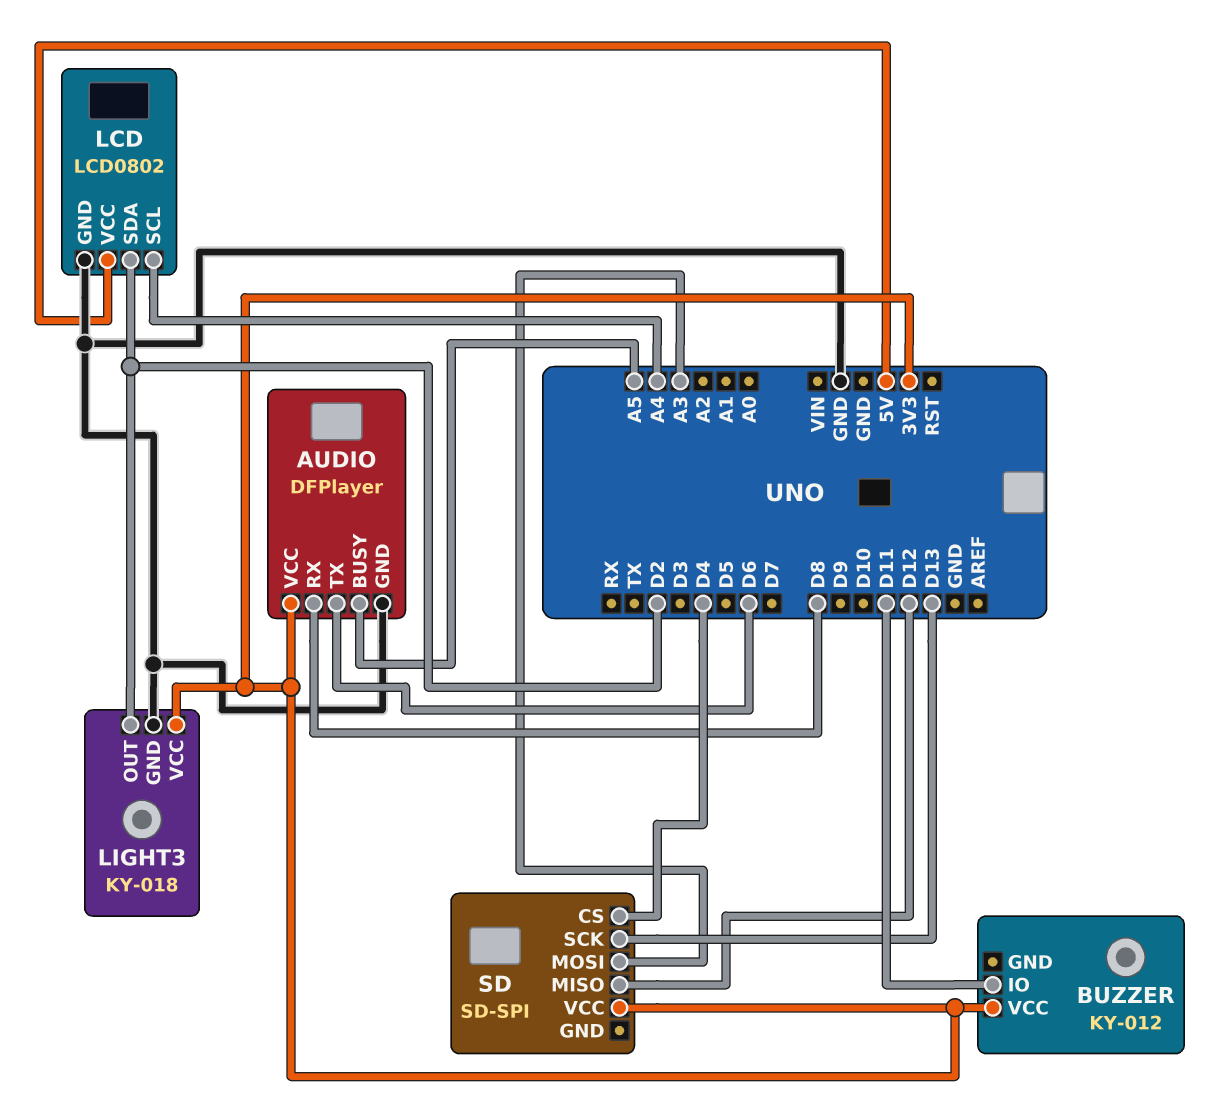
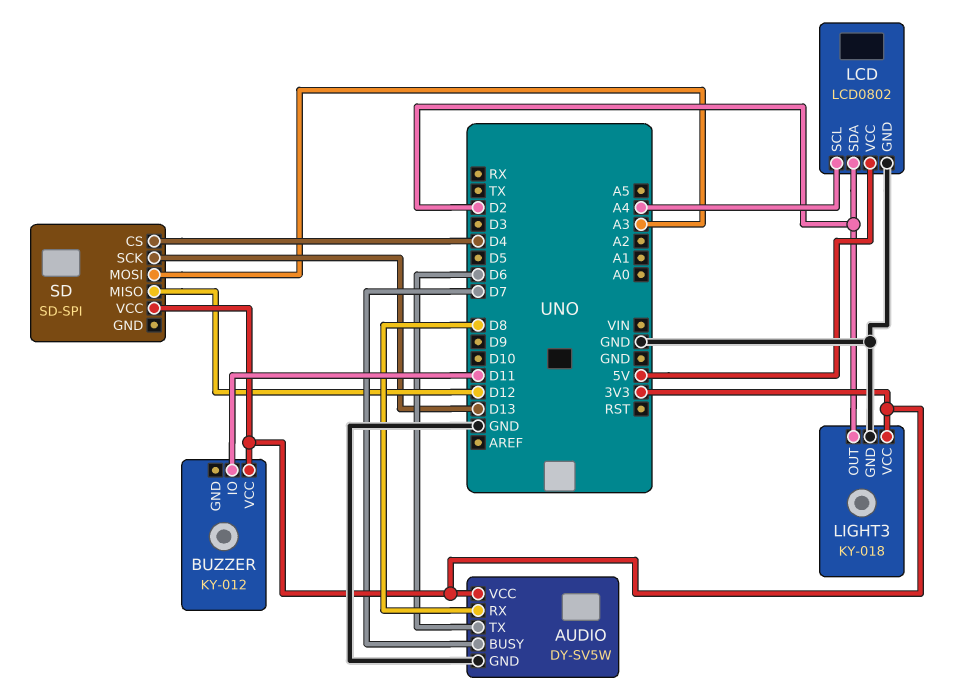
AUDIO: DFPlayer -> DY-SV5W
AUDIO pin BUSY: A5 -> D7

